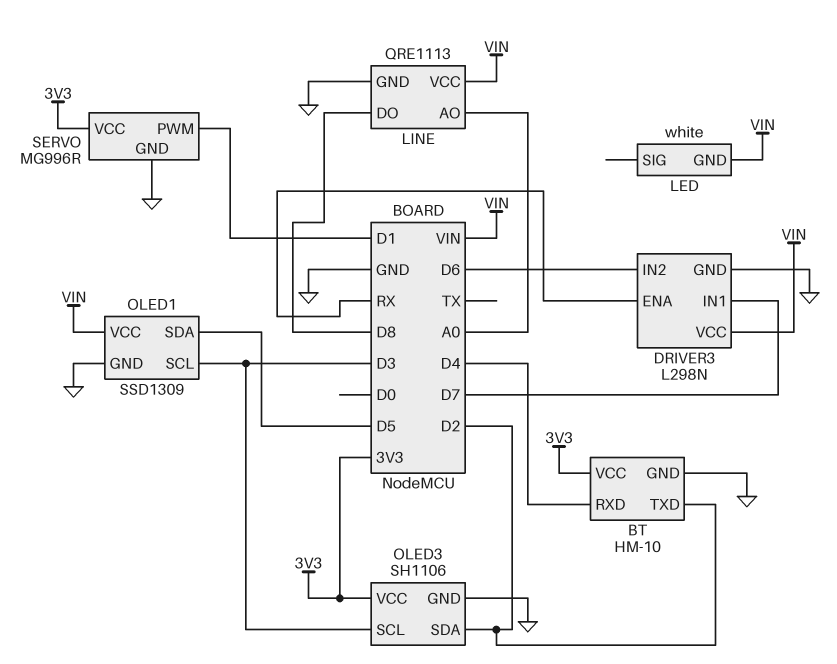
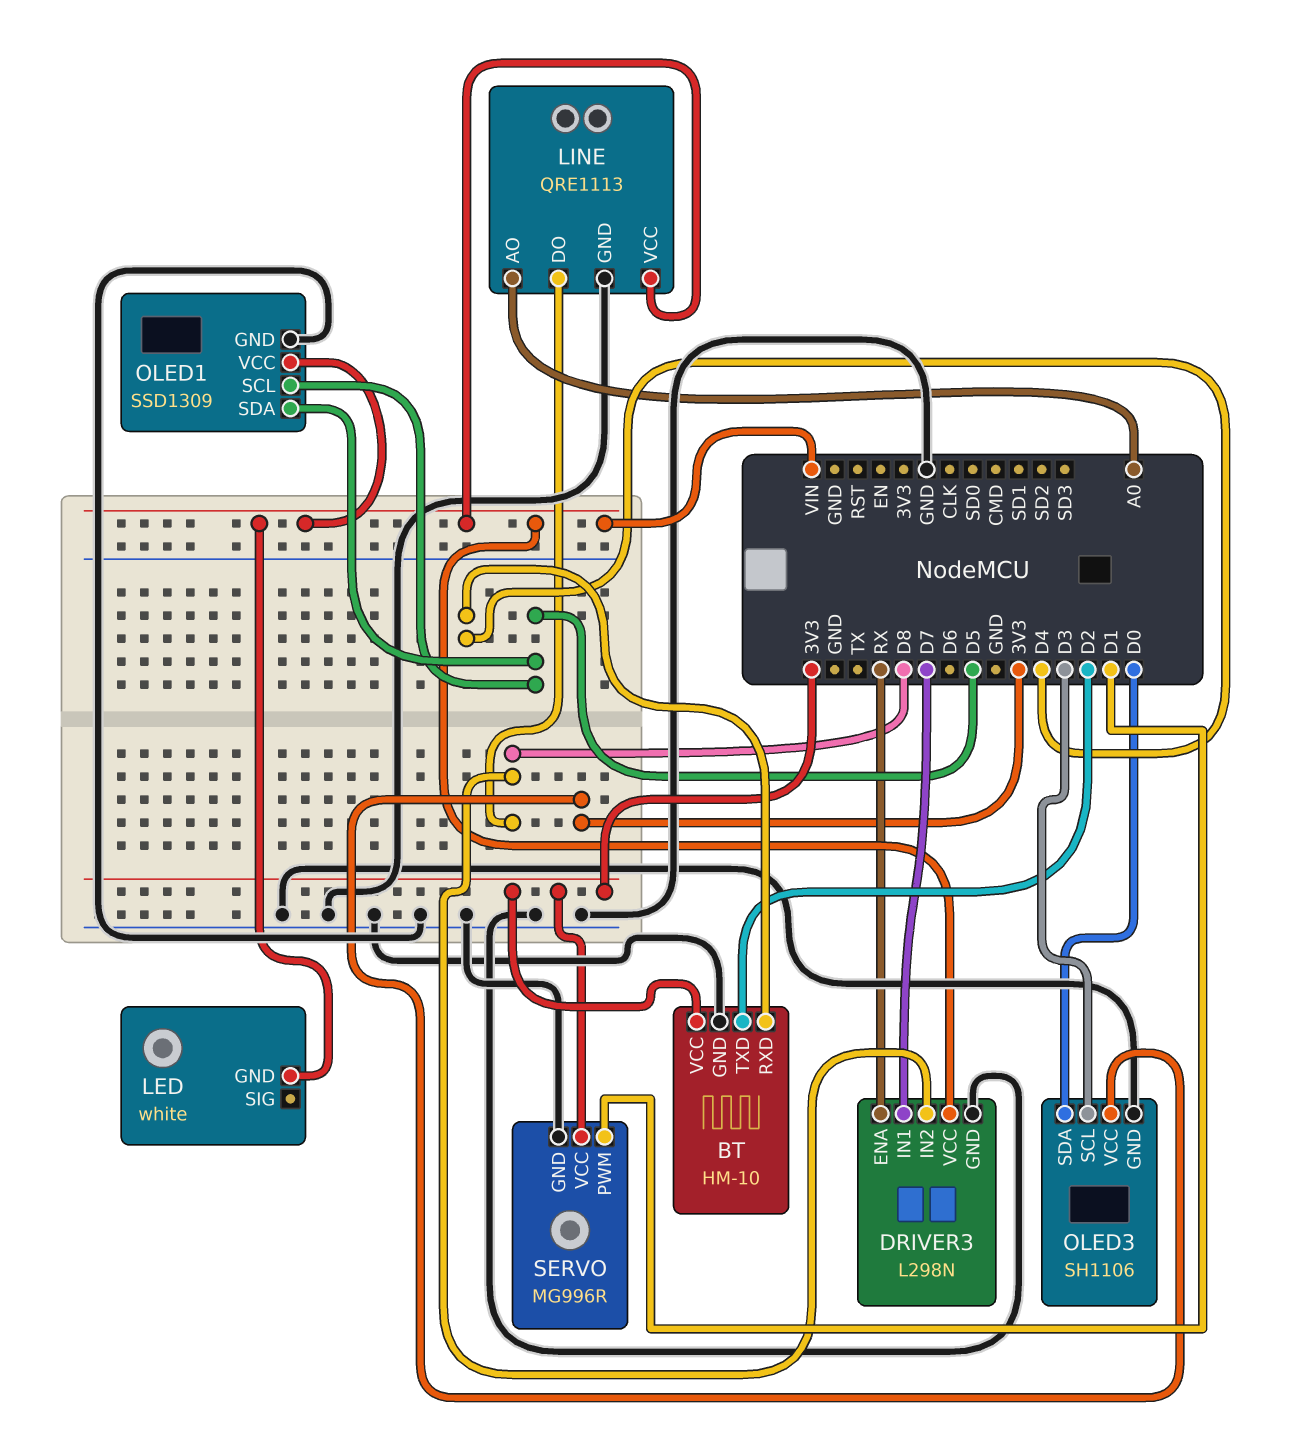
DRIVER3 pin IN2: D6 -> D8
OLED1 pin SCL: D3 -> D5
OLED3 pin SDA: D2 -> D0

